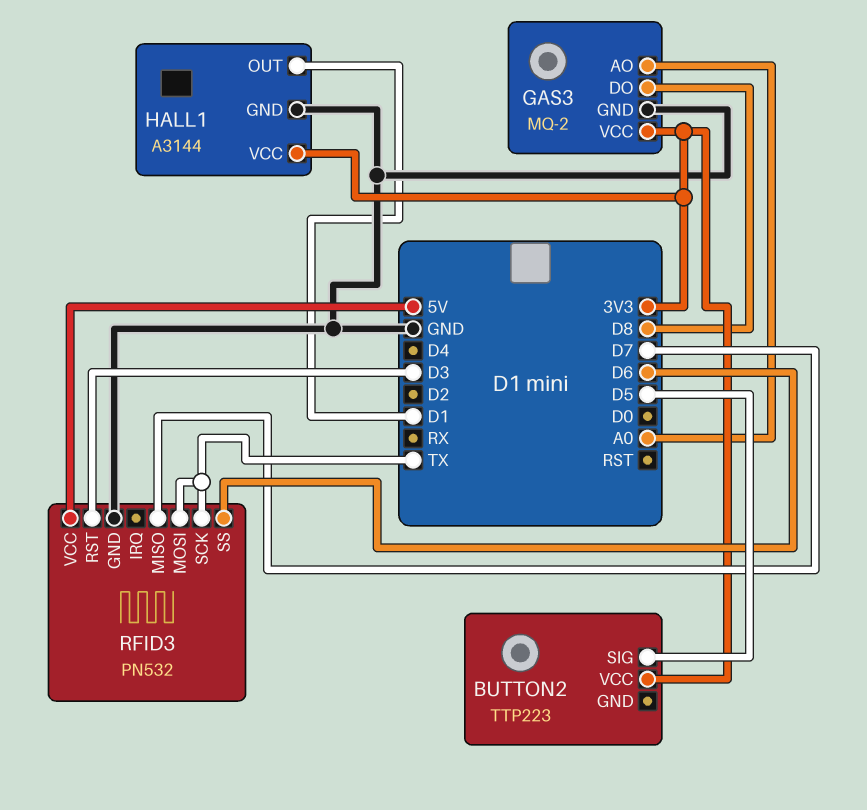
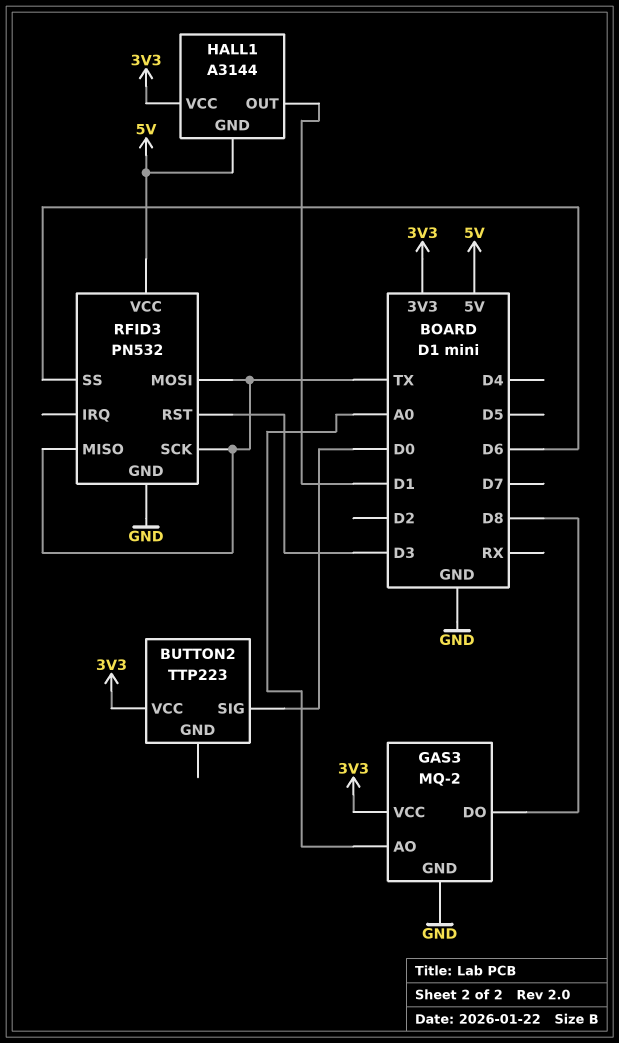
BUTTON2 pin SIG: D5 -> D0
HALL1 pin GND: GND -> 5V
RFID3 pin MISO: D7 -> TX

